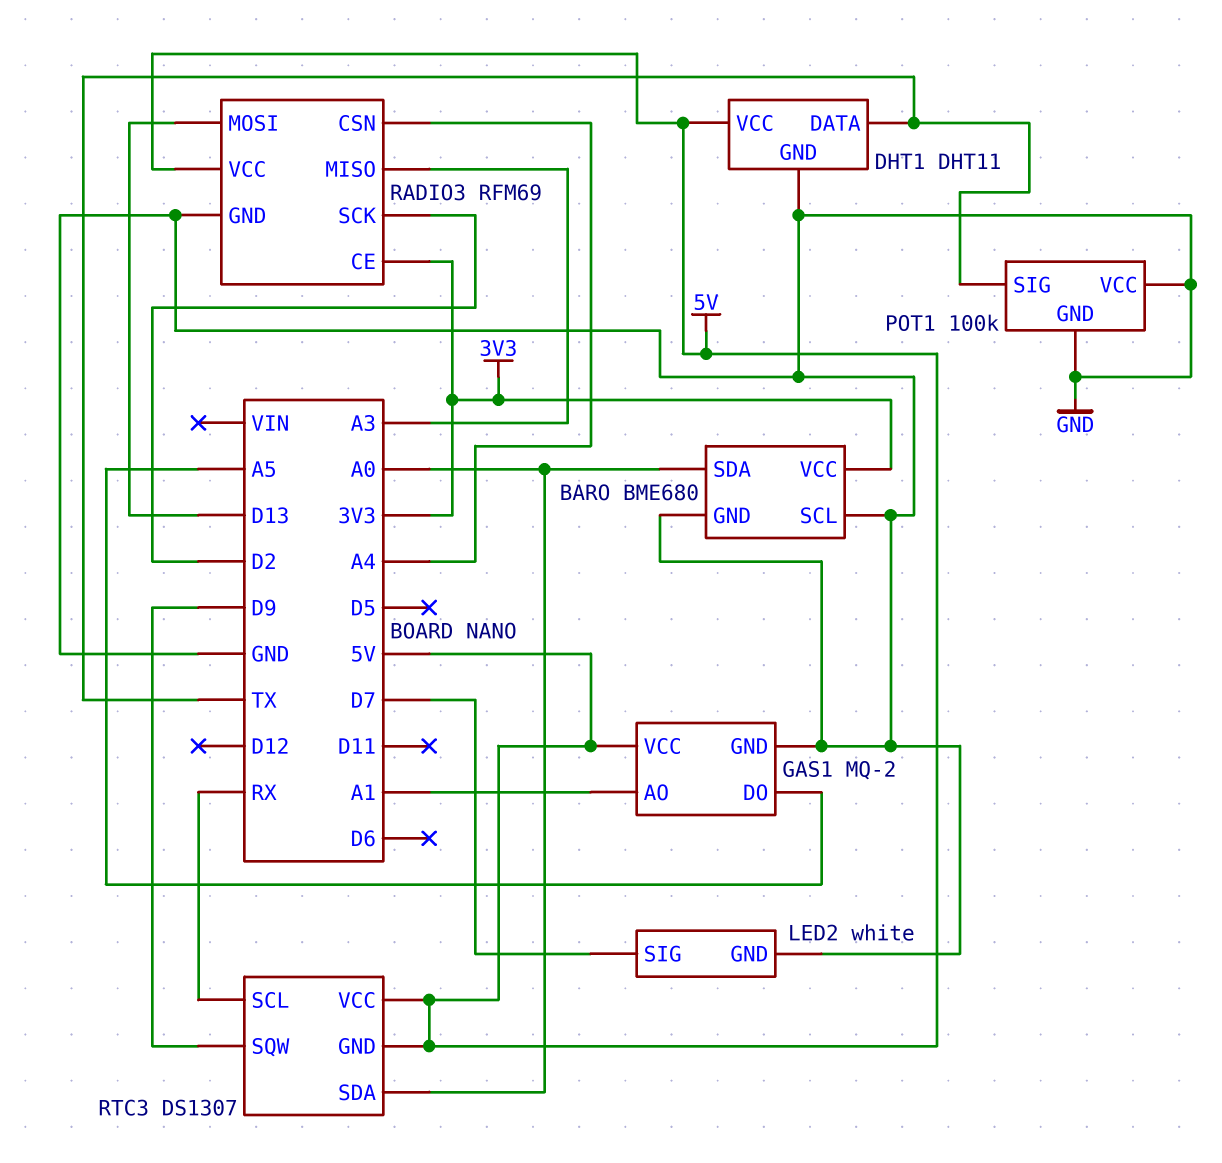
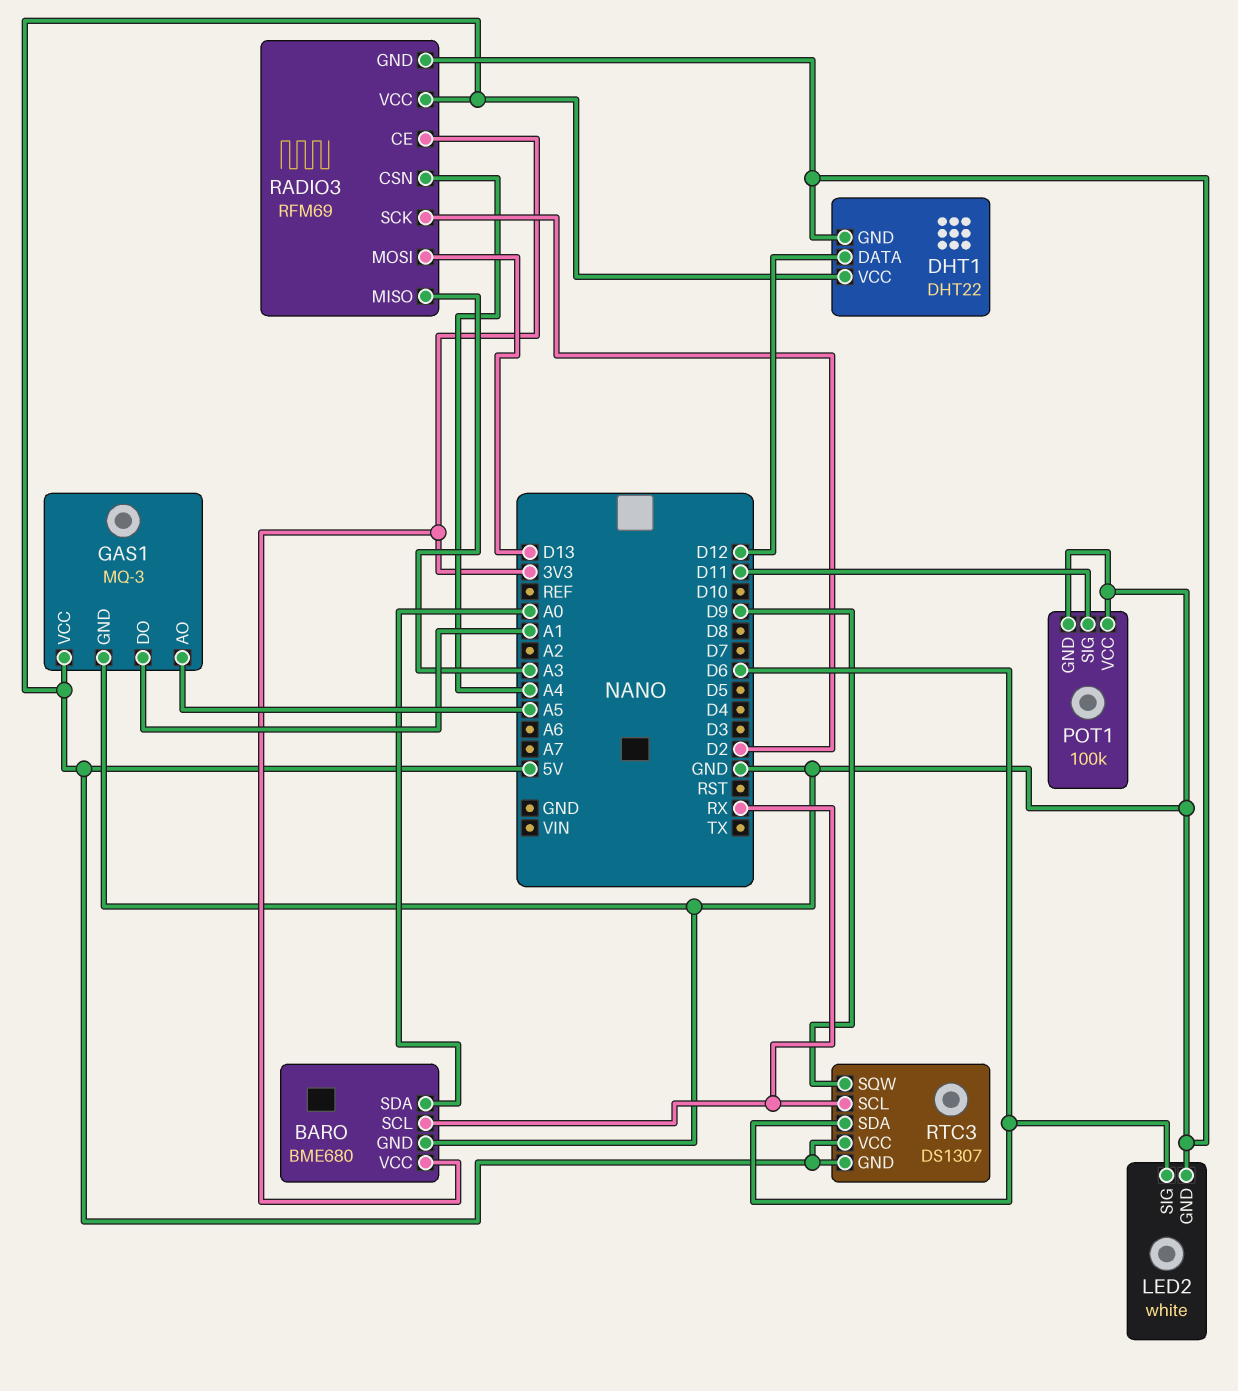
BARO pin SCL: GND -> RX
DHT1: DHT11 -> DHT22
DHT1 pin DATA: TX -> D12
GAS1: MQ-2 -> MQ-3
GAS1 pin AO: A1 -> A5
GAS1 pin DO: A5 -> A1
LED2 pin SIG: D7 -> D6
POT1 pin SIG: TX -> D11
RTC3 pin SDA: A0 -> D6

